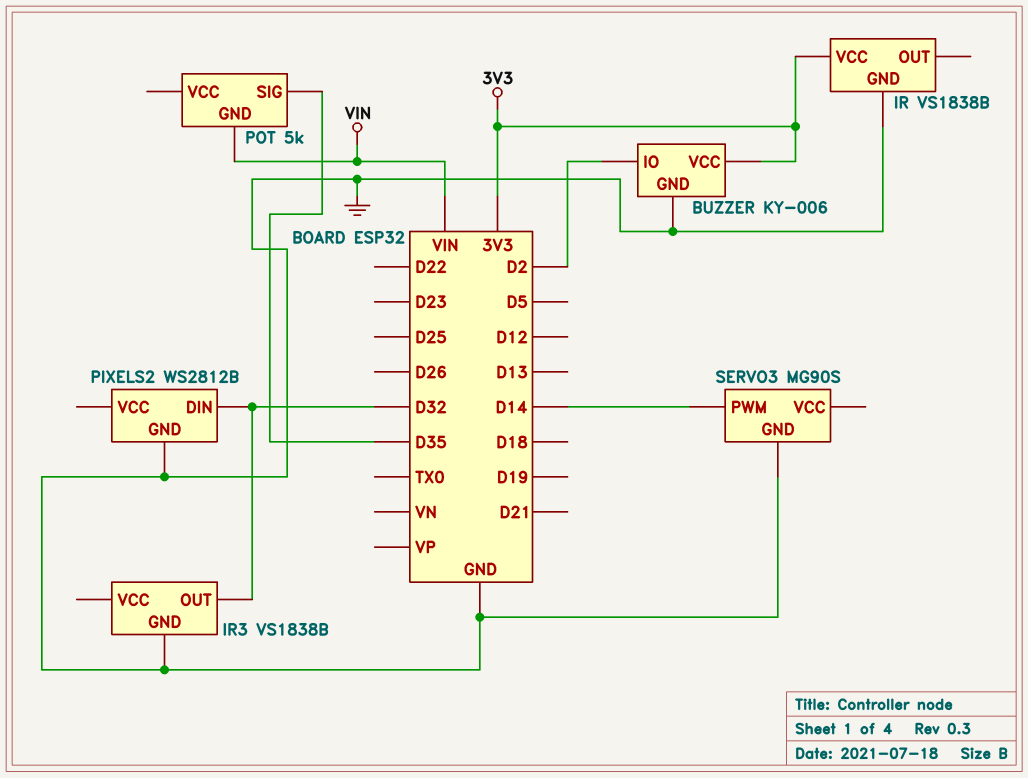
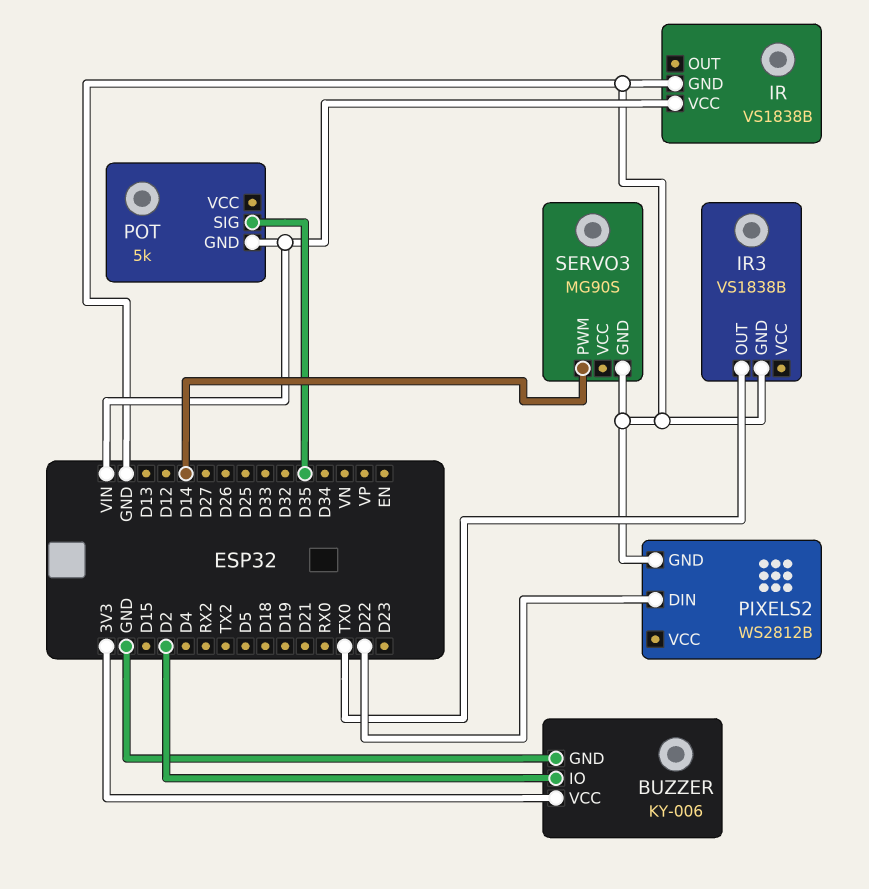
IR pin VCC: 3V3 -> VIN
IR3 pin OUT: D32 -> TX0
PIXELS2 pin DIN: D32 -> D22

